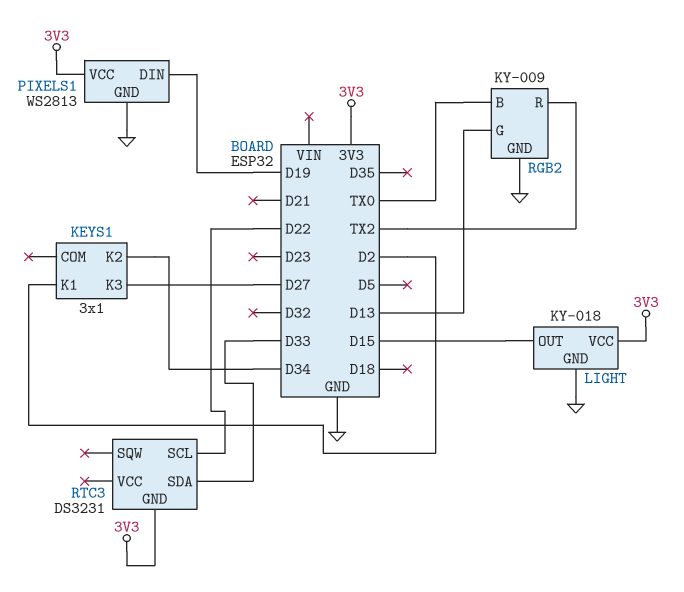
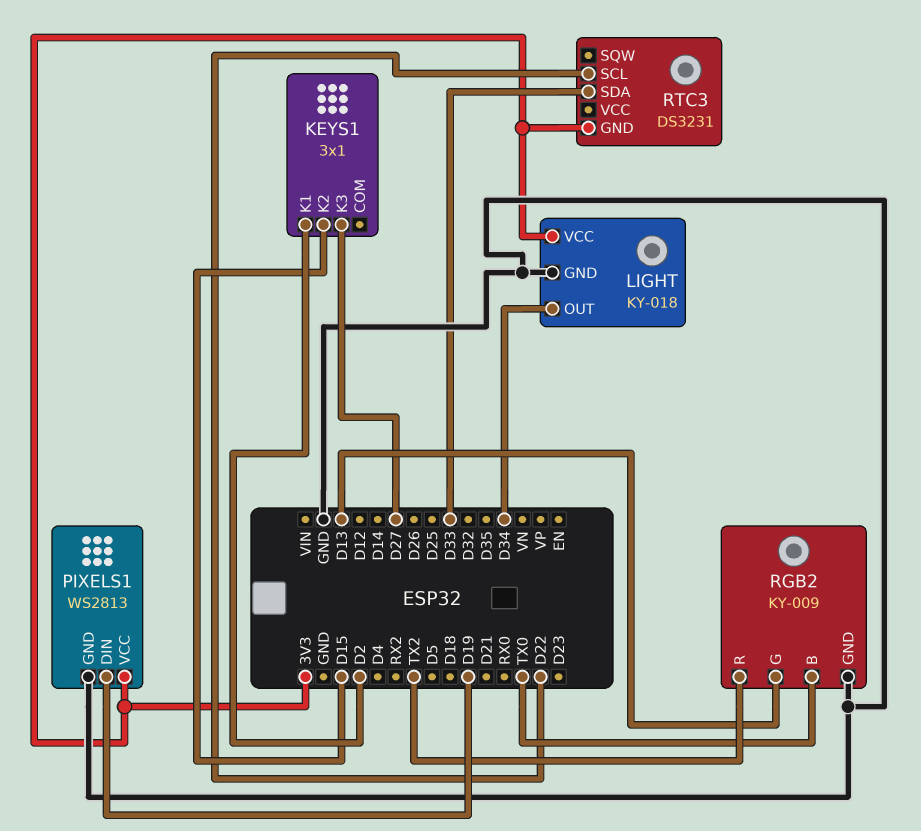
KEYS1 pin K2: D34 -> D15
LIGHT pin OUT: D15 -> D34

